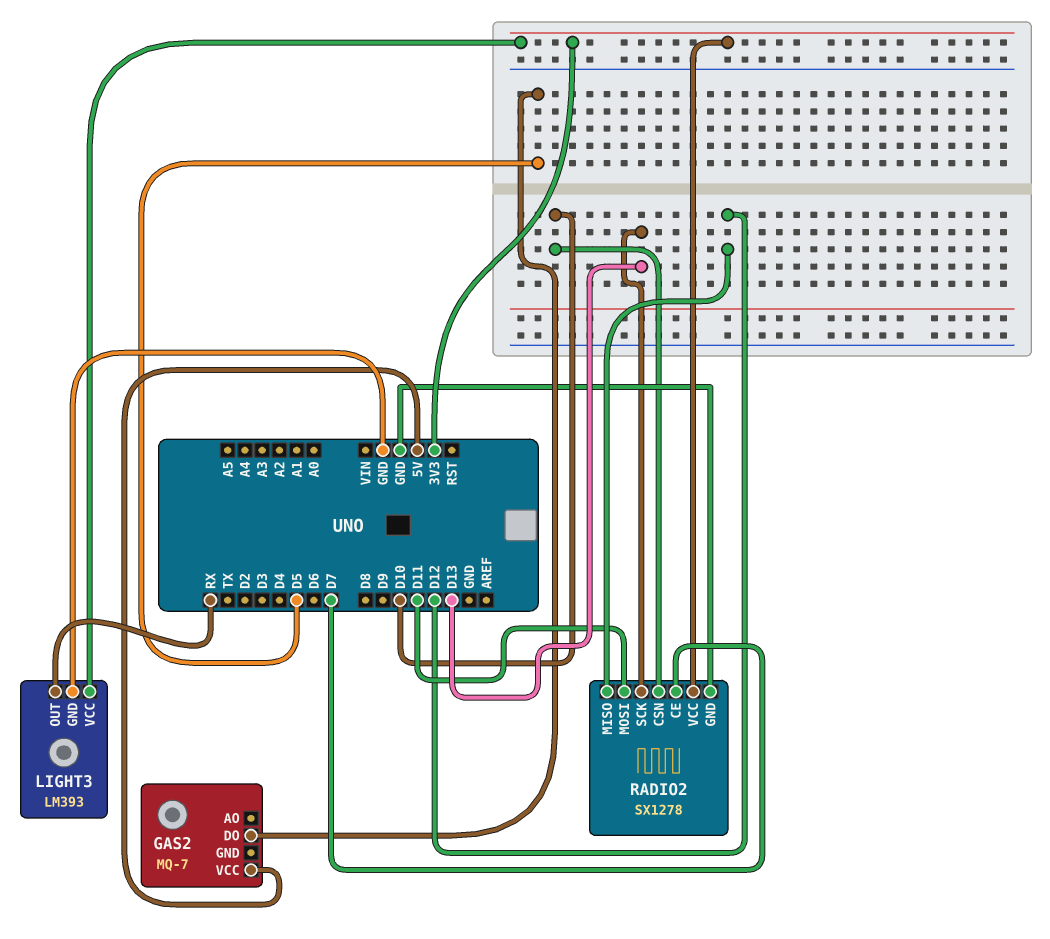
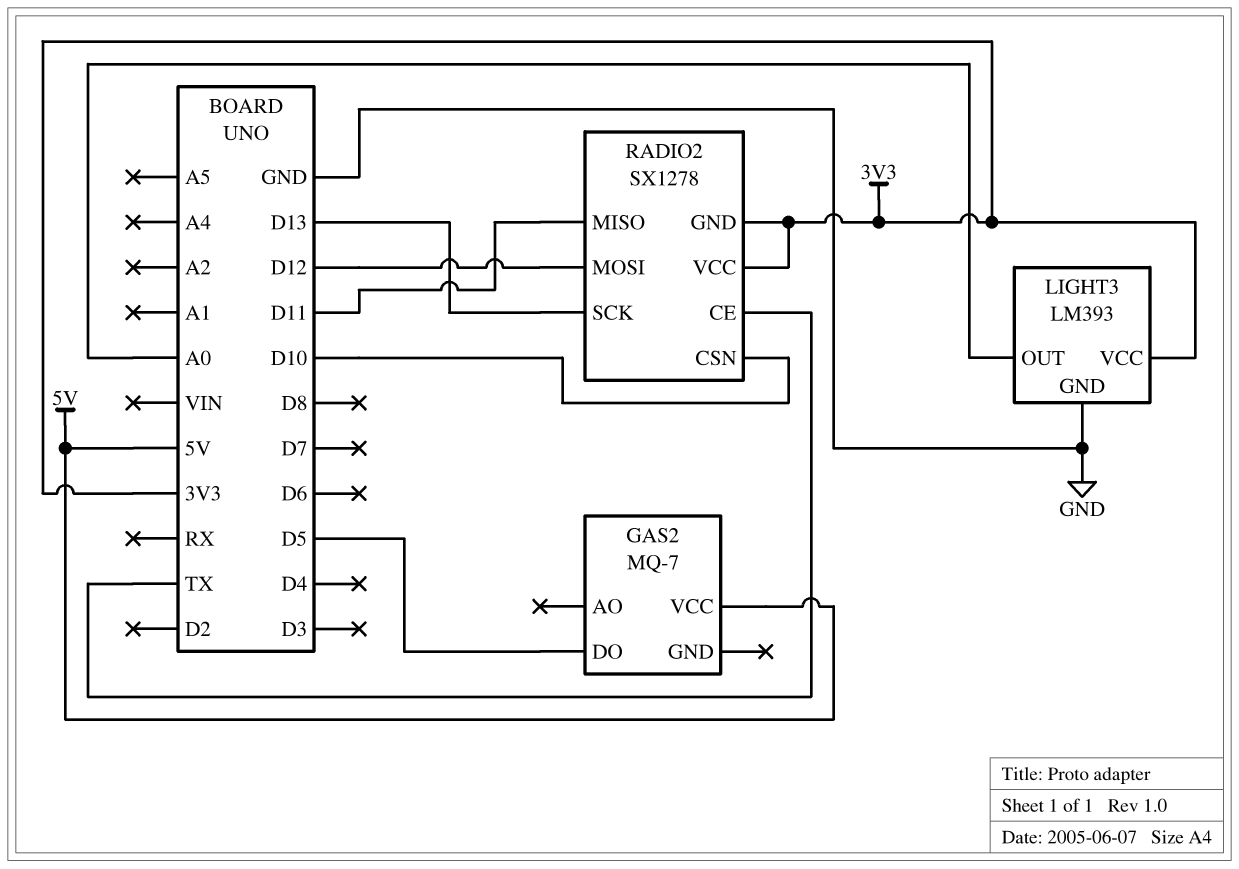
LIGHT3 pin OUT: RX -> A0
RADIO2 pin CE: D7 -> TX
RADIO2 pin GND: GND -> 3V3
RADIO2 pin MISO: D12 -> D11
RADIO2 pin MOSI: D11 -> D12

